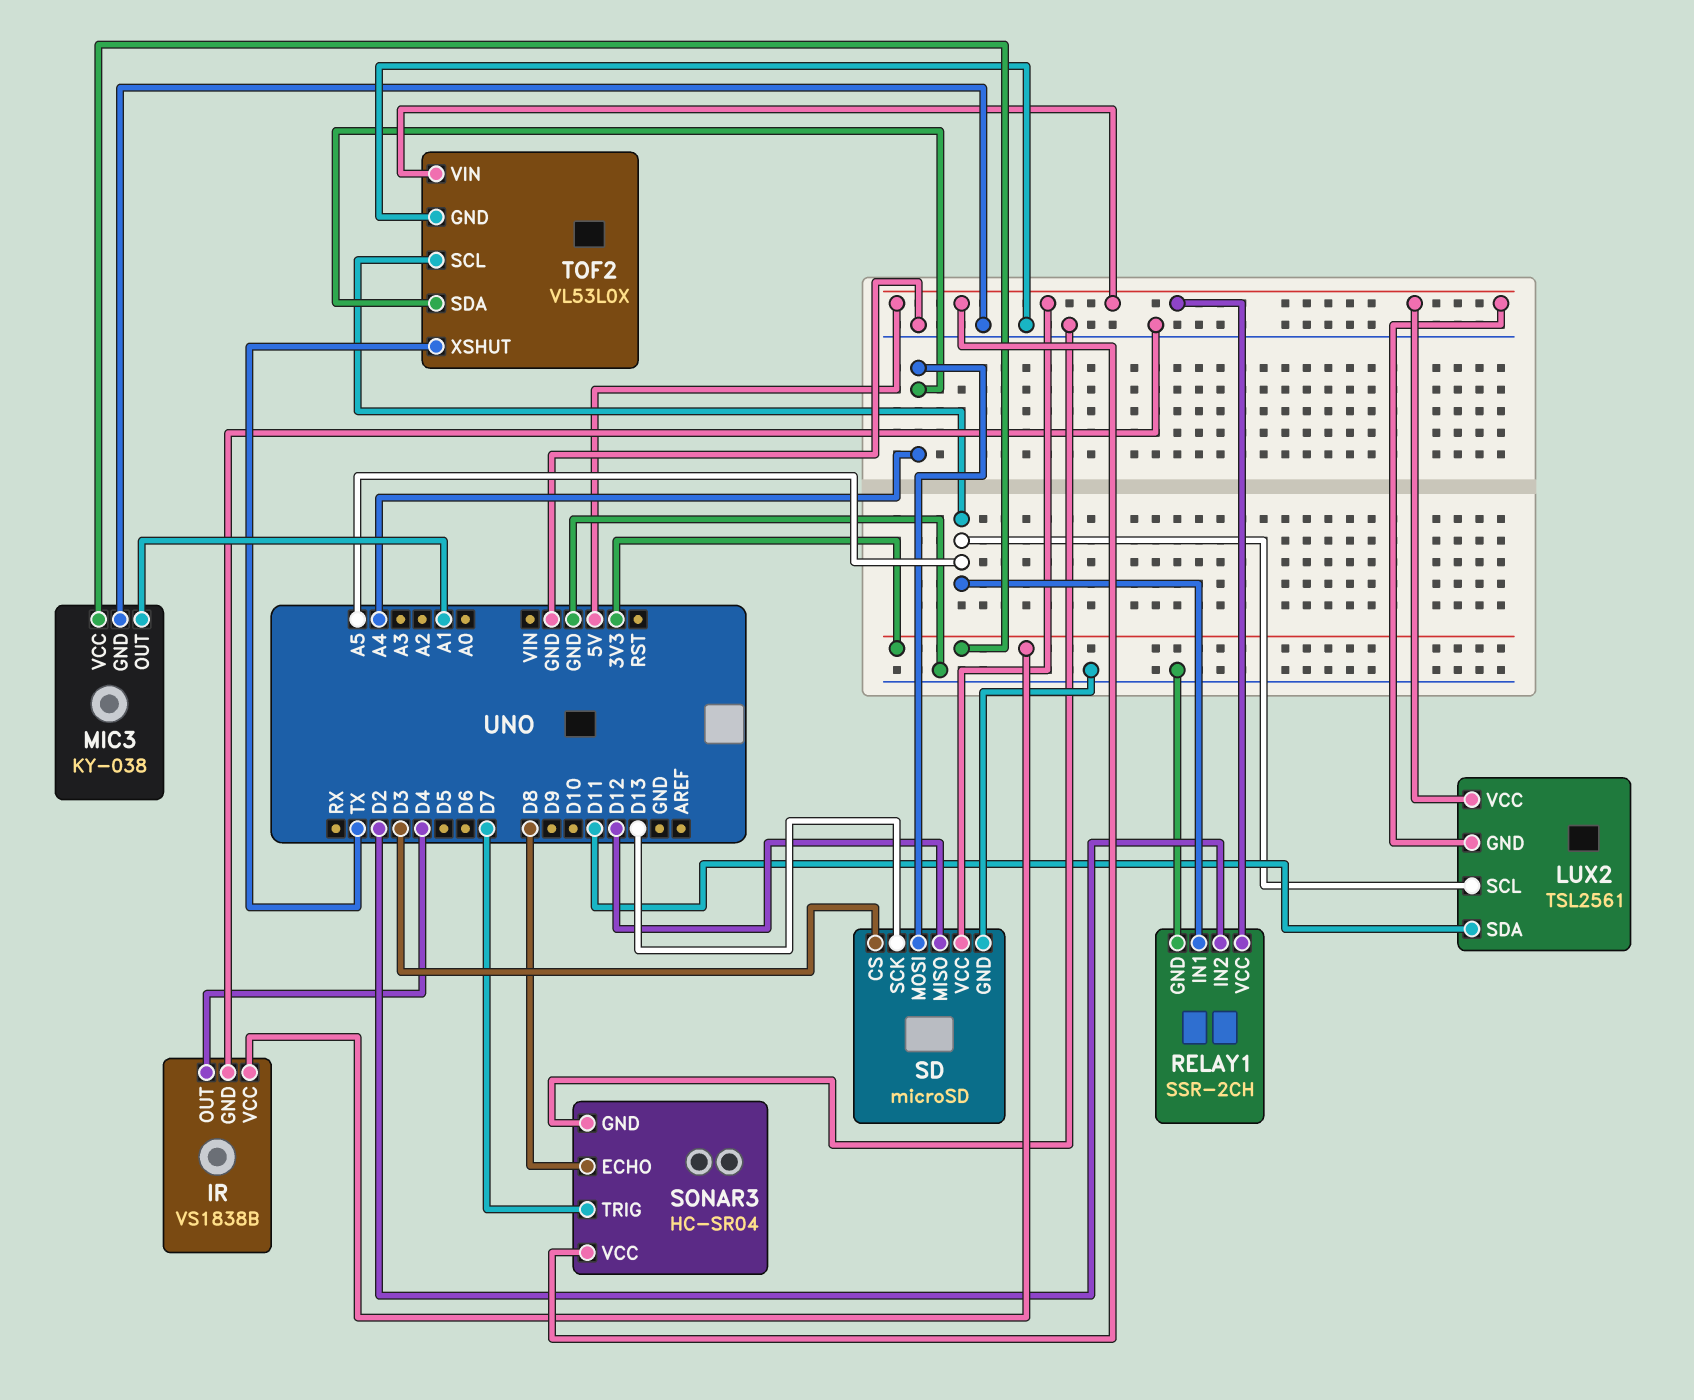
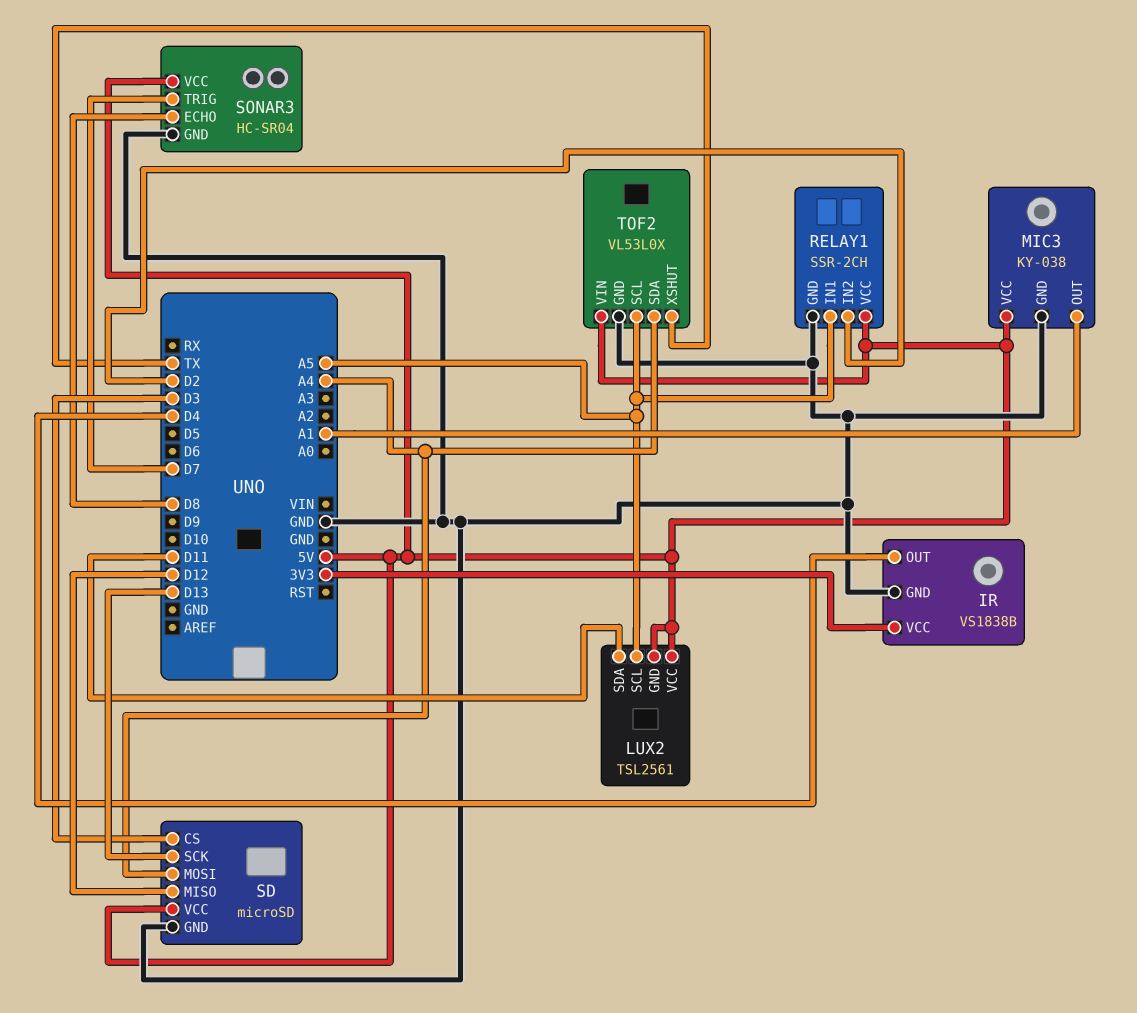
MIC3 pin VCC: 3V3 -> 5V

